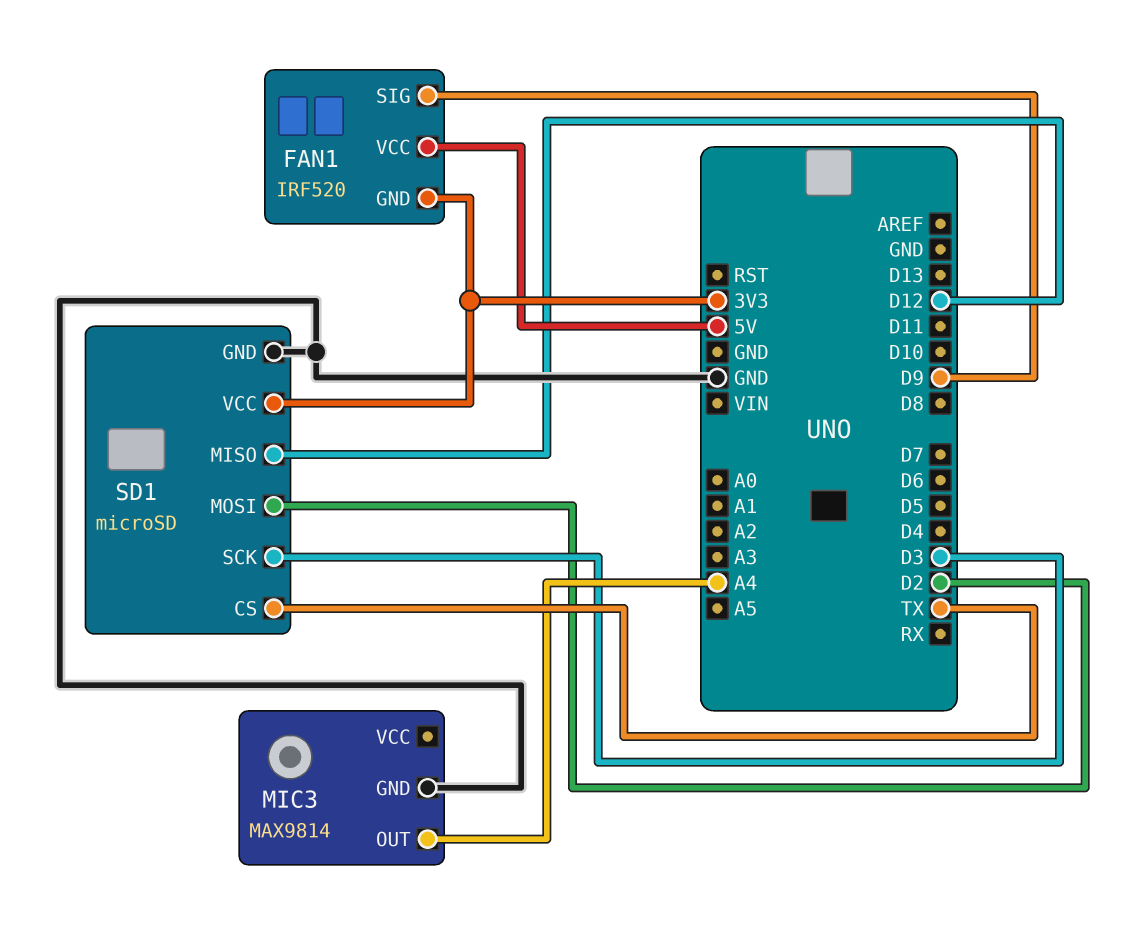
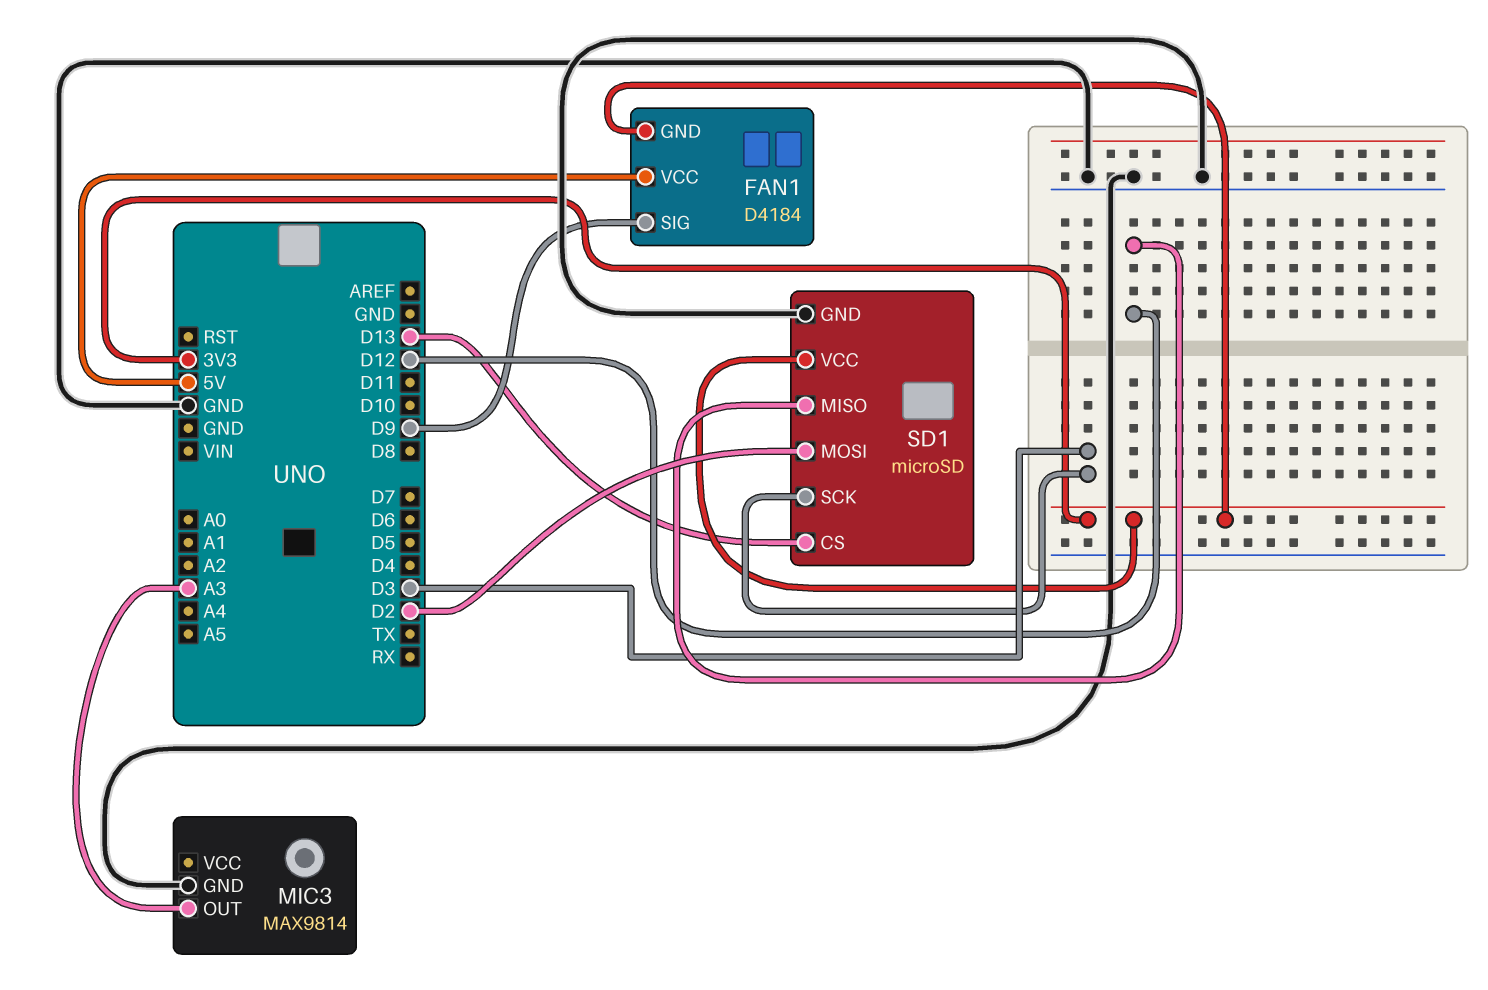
FAN1: IRF520 -> D4184
MIC3 pin OUT: A4 -> A3
SD1 pin CS: TX -> D13

